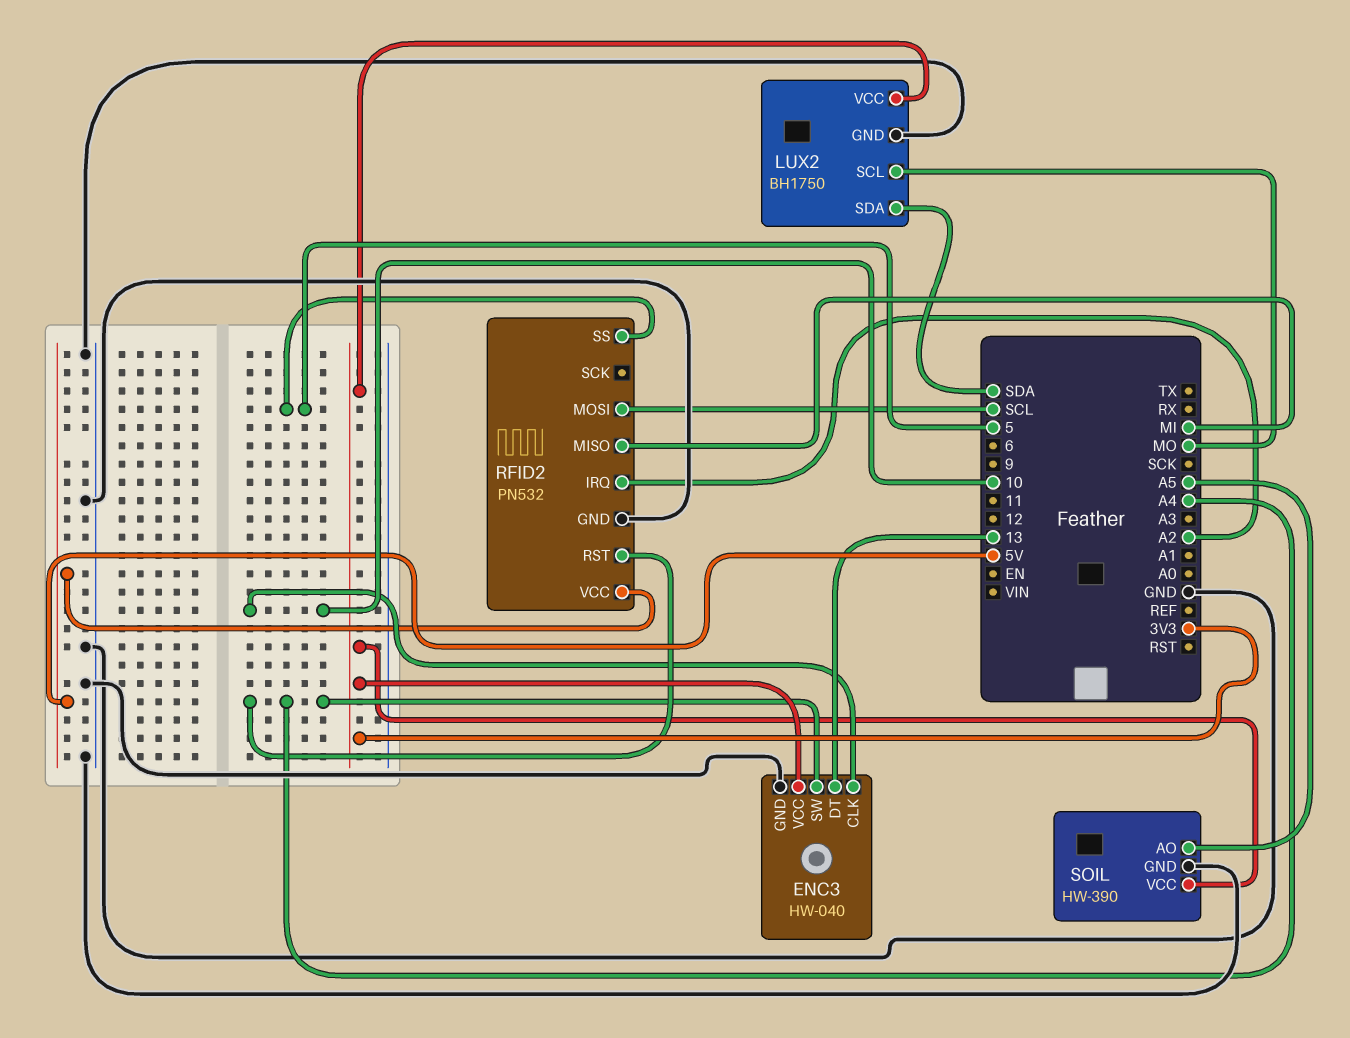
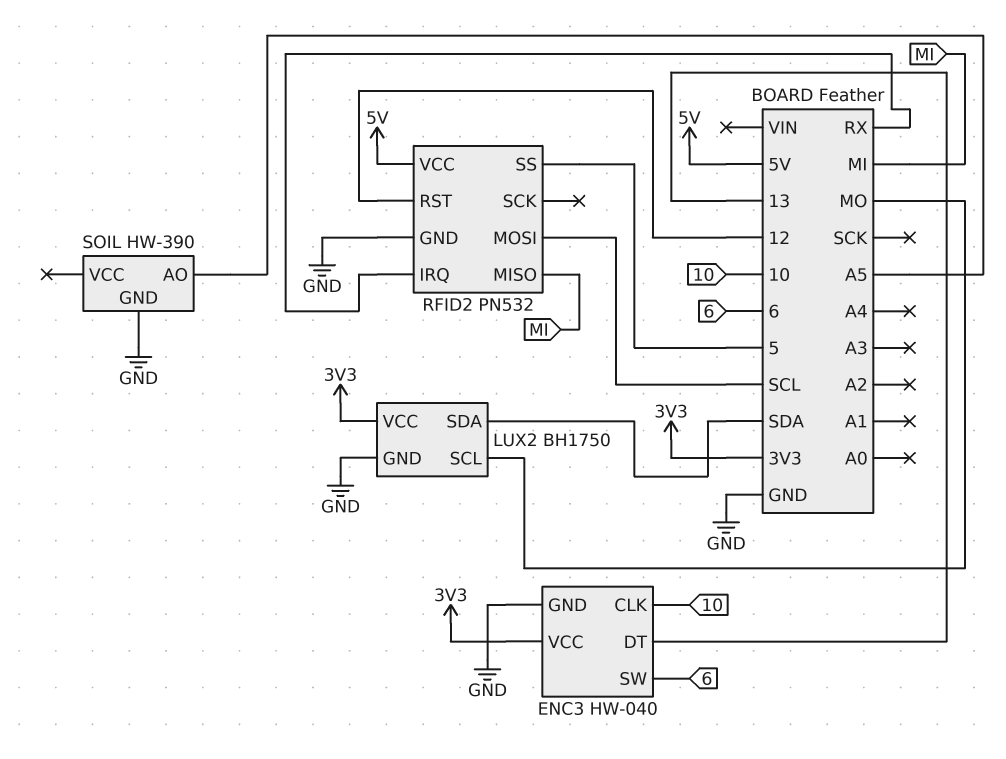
ENC3 pin SW: A4 -> 6
RFID2 pin IRQ: A2 -> RX
RFID2 pin RST: A4 -> 12
SOIL pin VCC: 3V3 -> none

